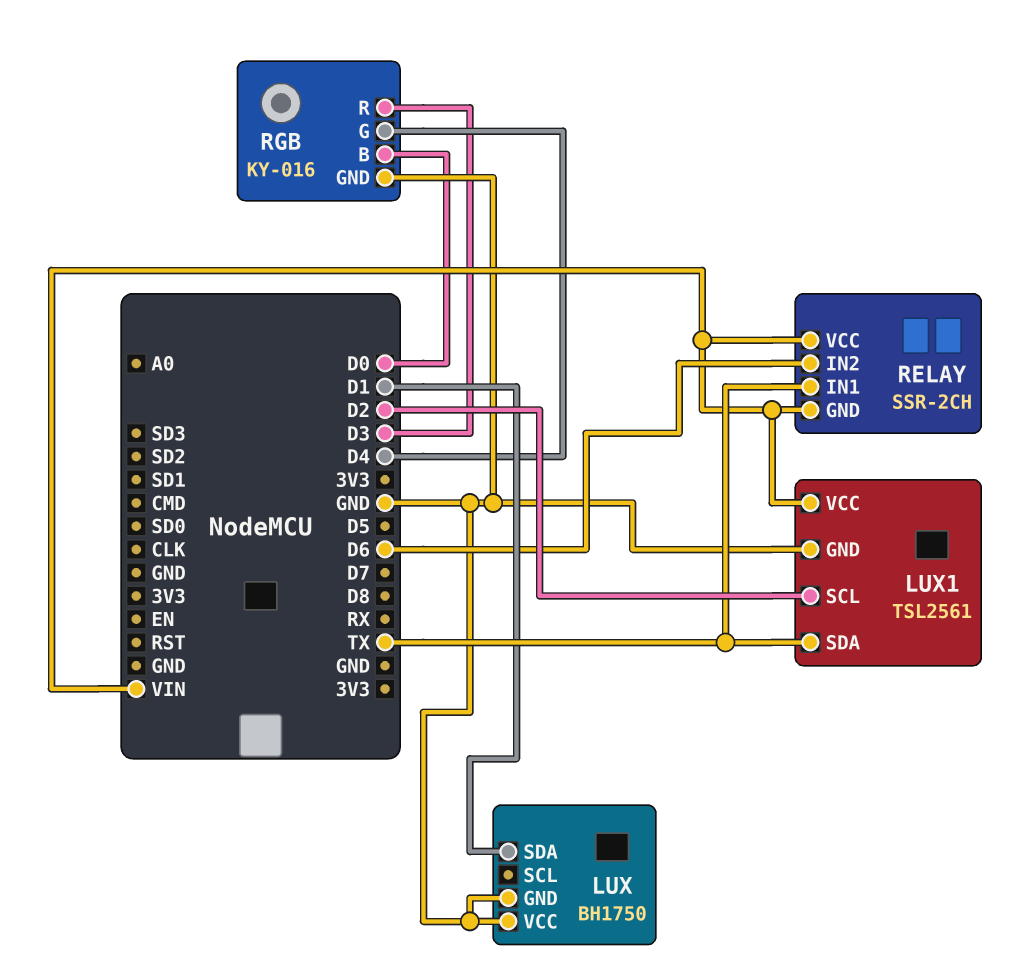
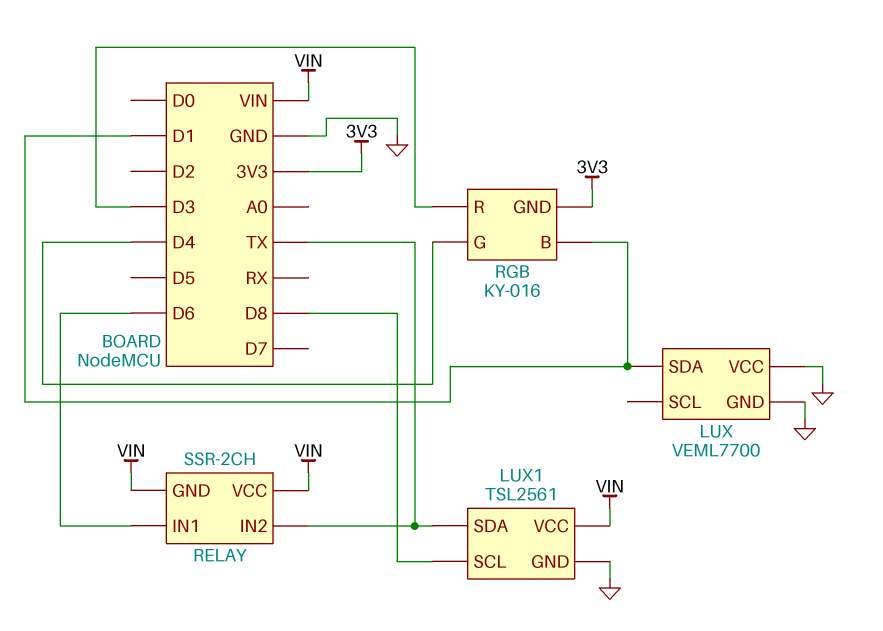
LUX: BH1750 -> VEML7700
LUX1 pin SCL: D2 -> D8
RELAY pin IN1: TX -> D6
RELAY pin IN2: D6 -> TX
RGB pin B: D0 -> D1
RGB pin GND: GND -> 3V3

